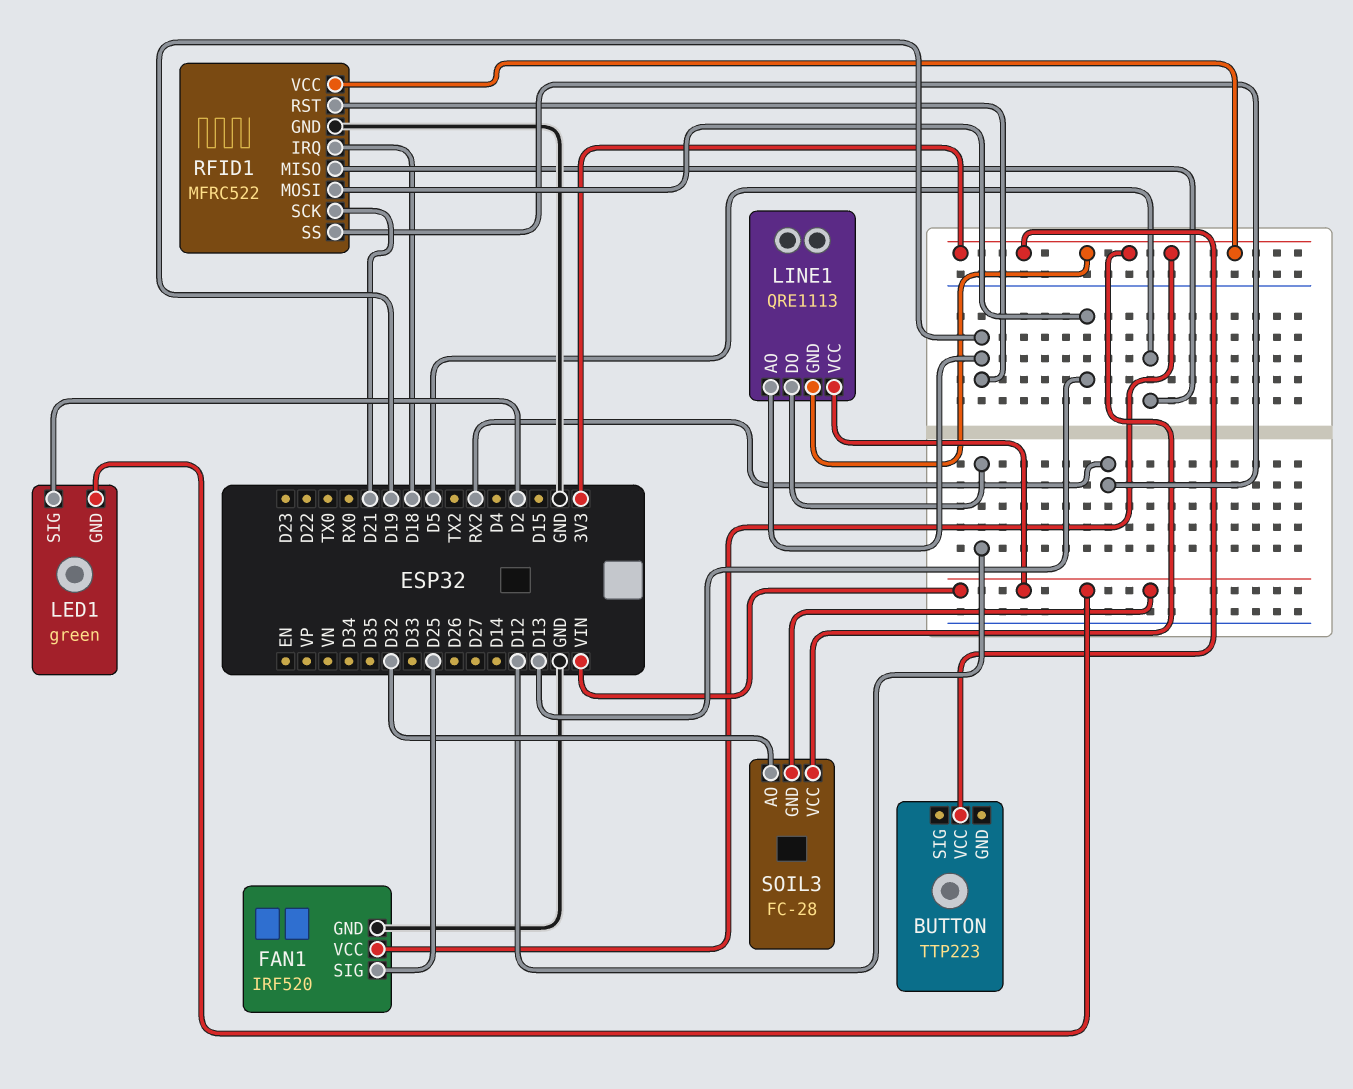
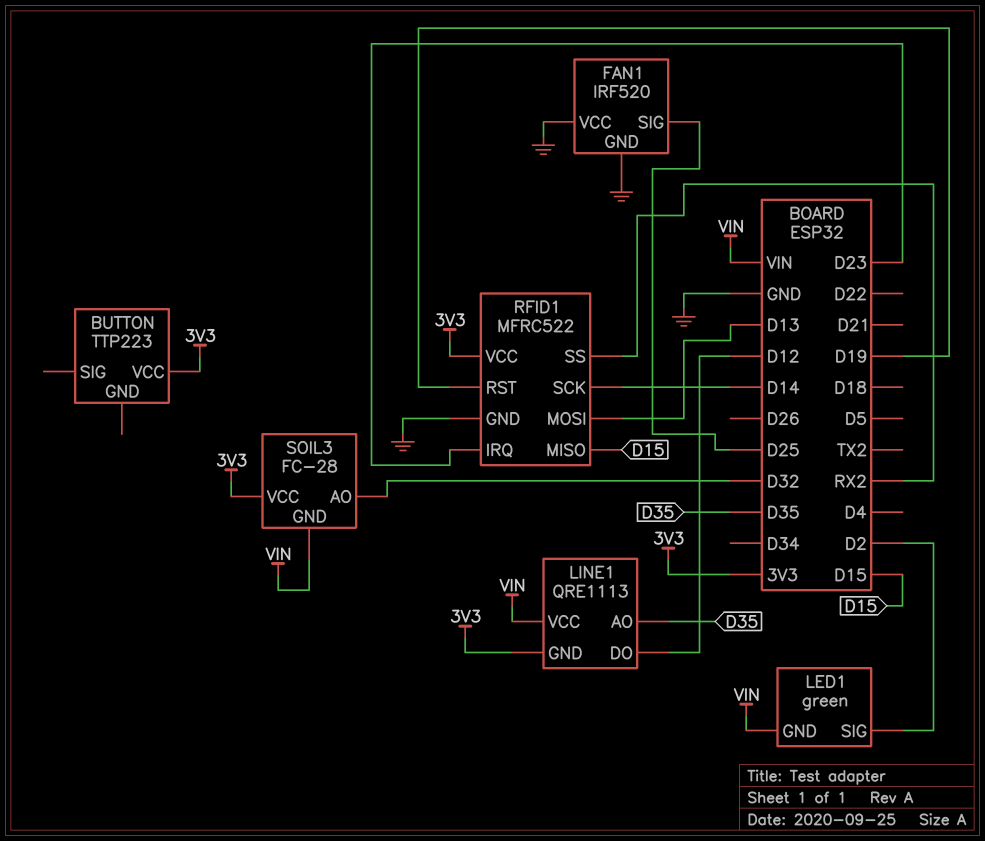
FAN1 pin VCC: 3V3 -> GND
LINE1 pin AO: D19 -> D35
RFID1 pin IRQ: D18 -> D23
RFID1 pin MISO: D5 -> D15
RFID1 pin SCK: D21 -> D14

